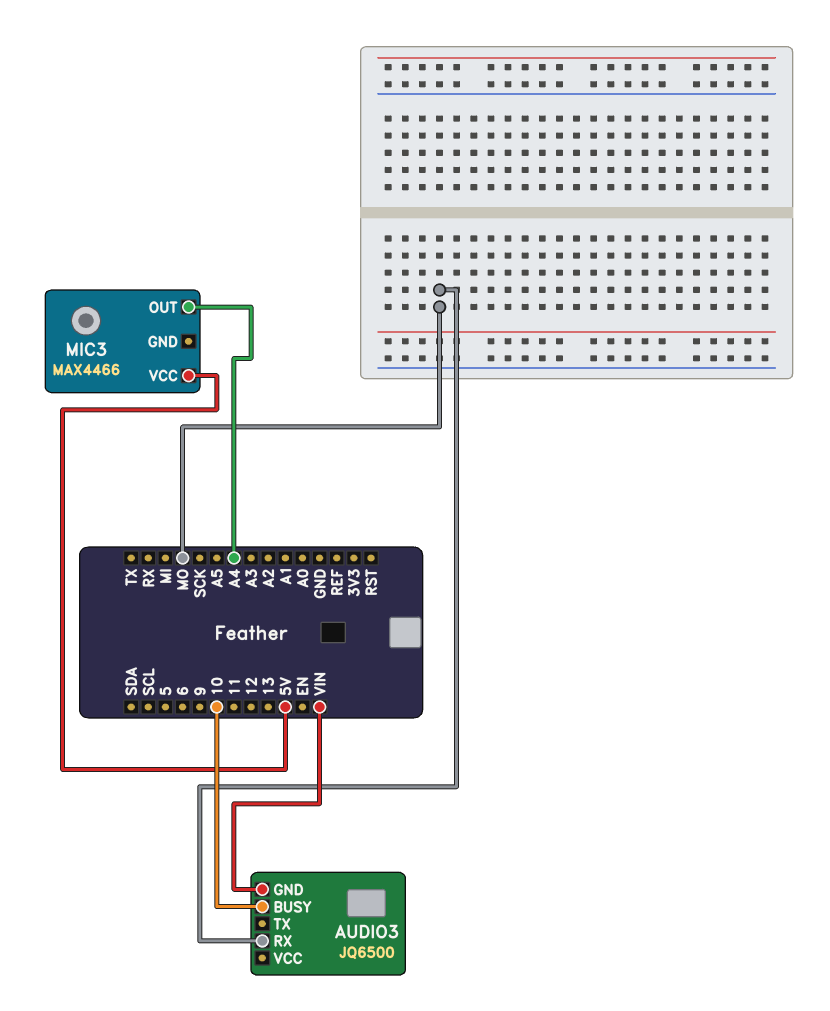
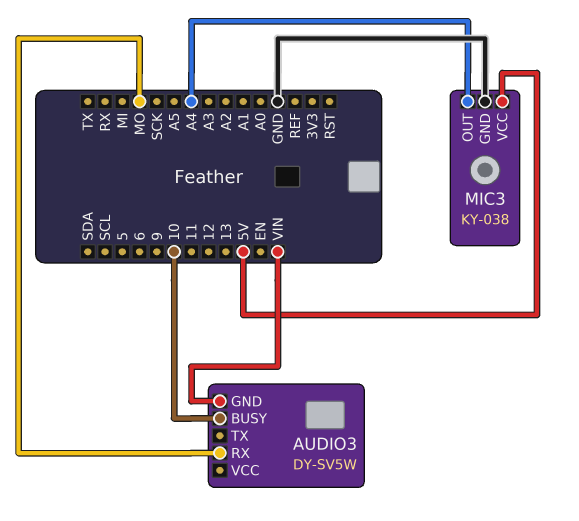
AUDIO3: JQ6500 -> DY-SV5W
MIC3: MAX4466 -> KY-038
MIC3 pin GND: none -> GND

